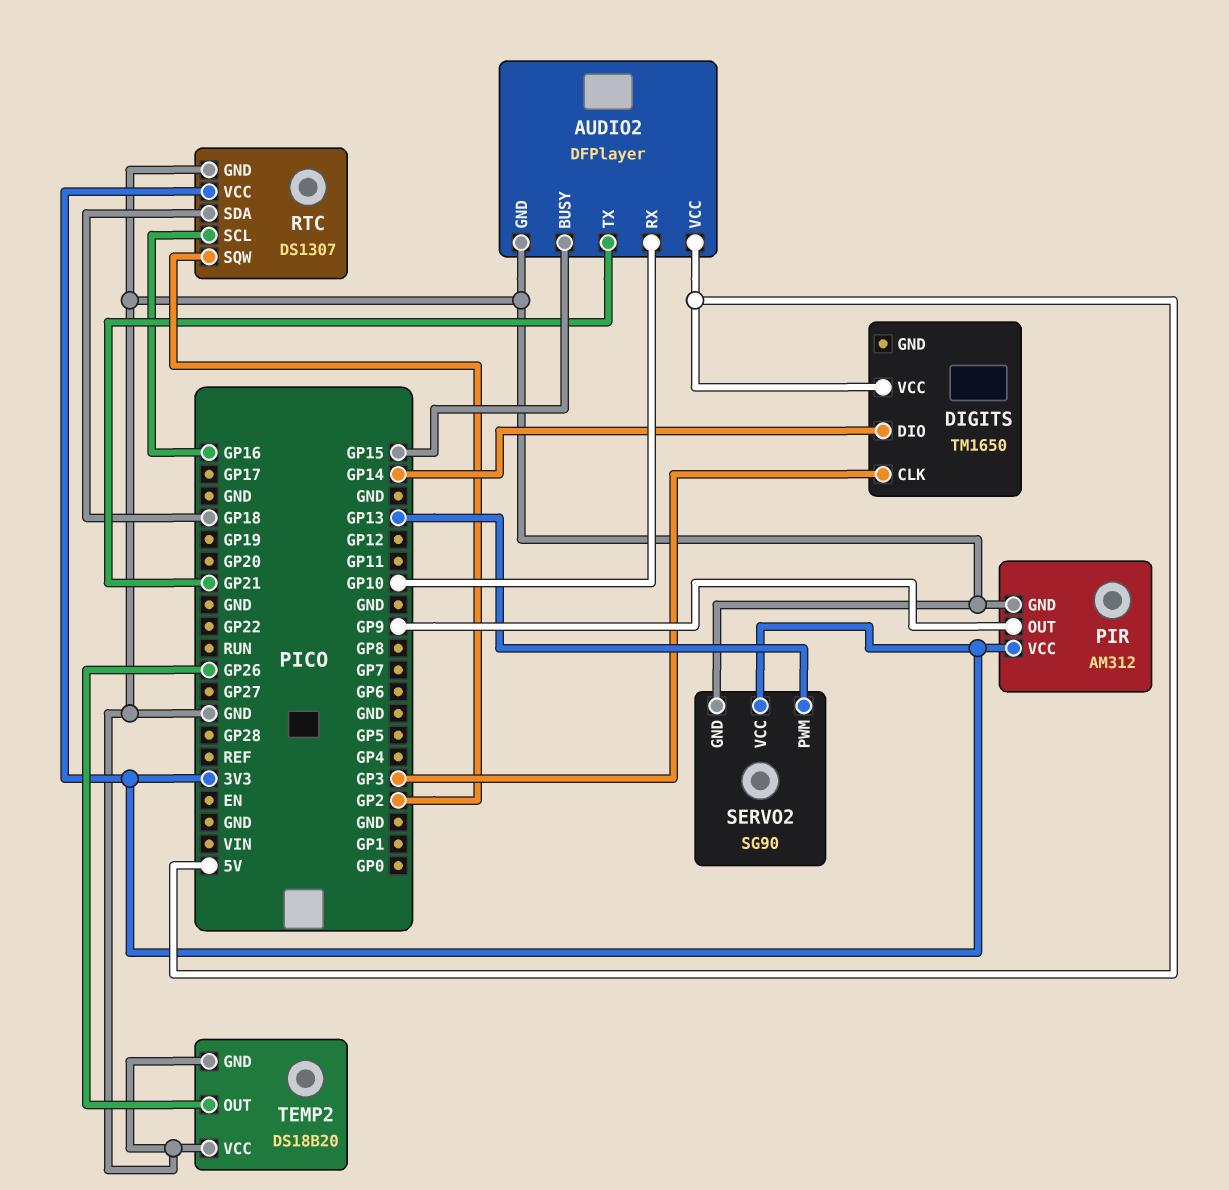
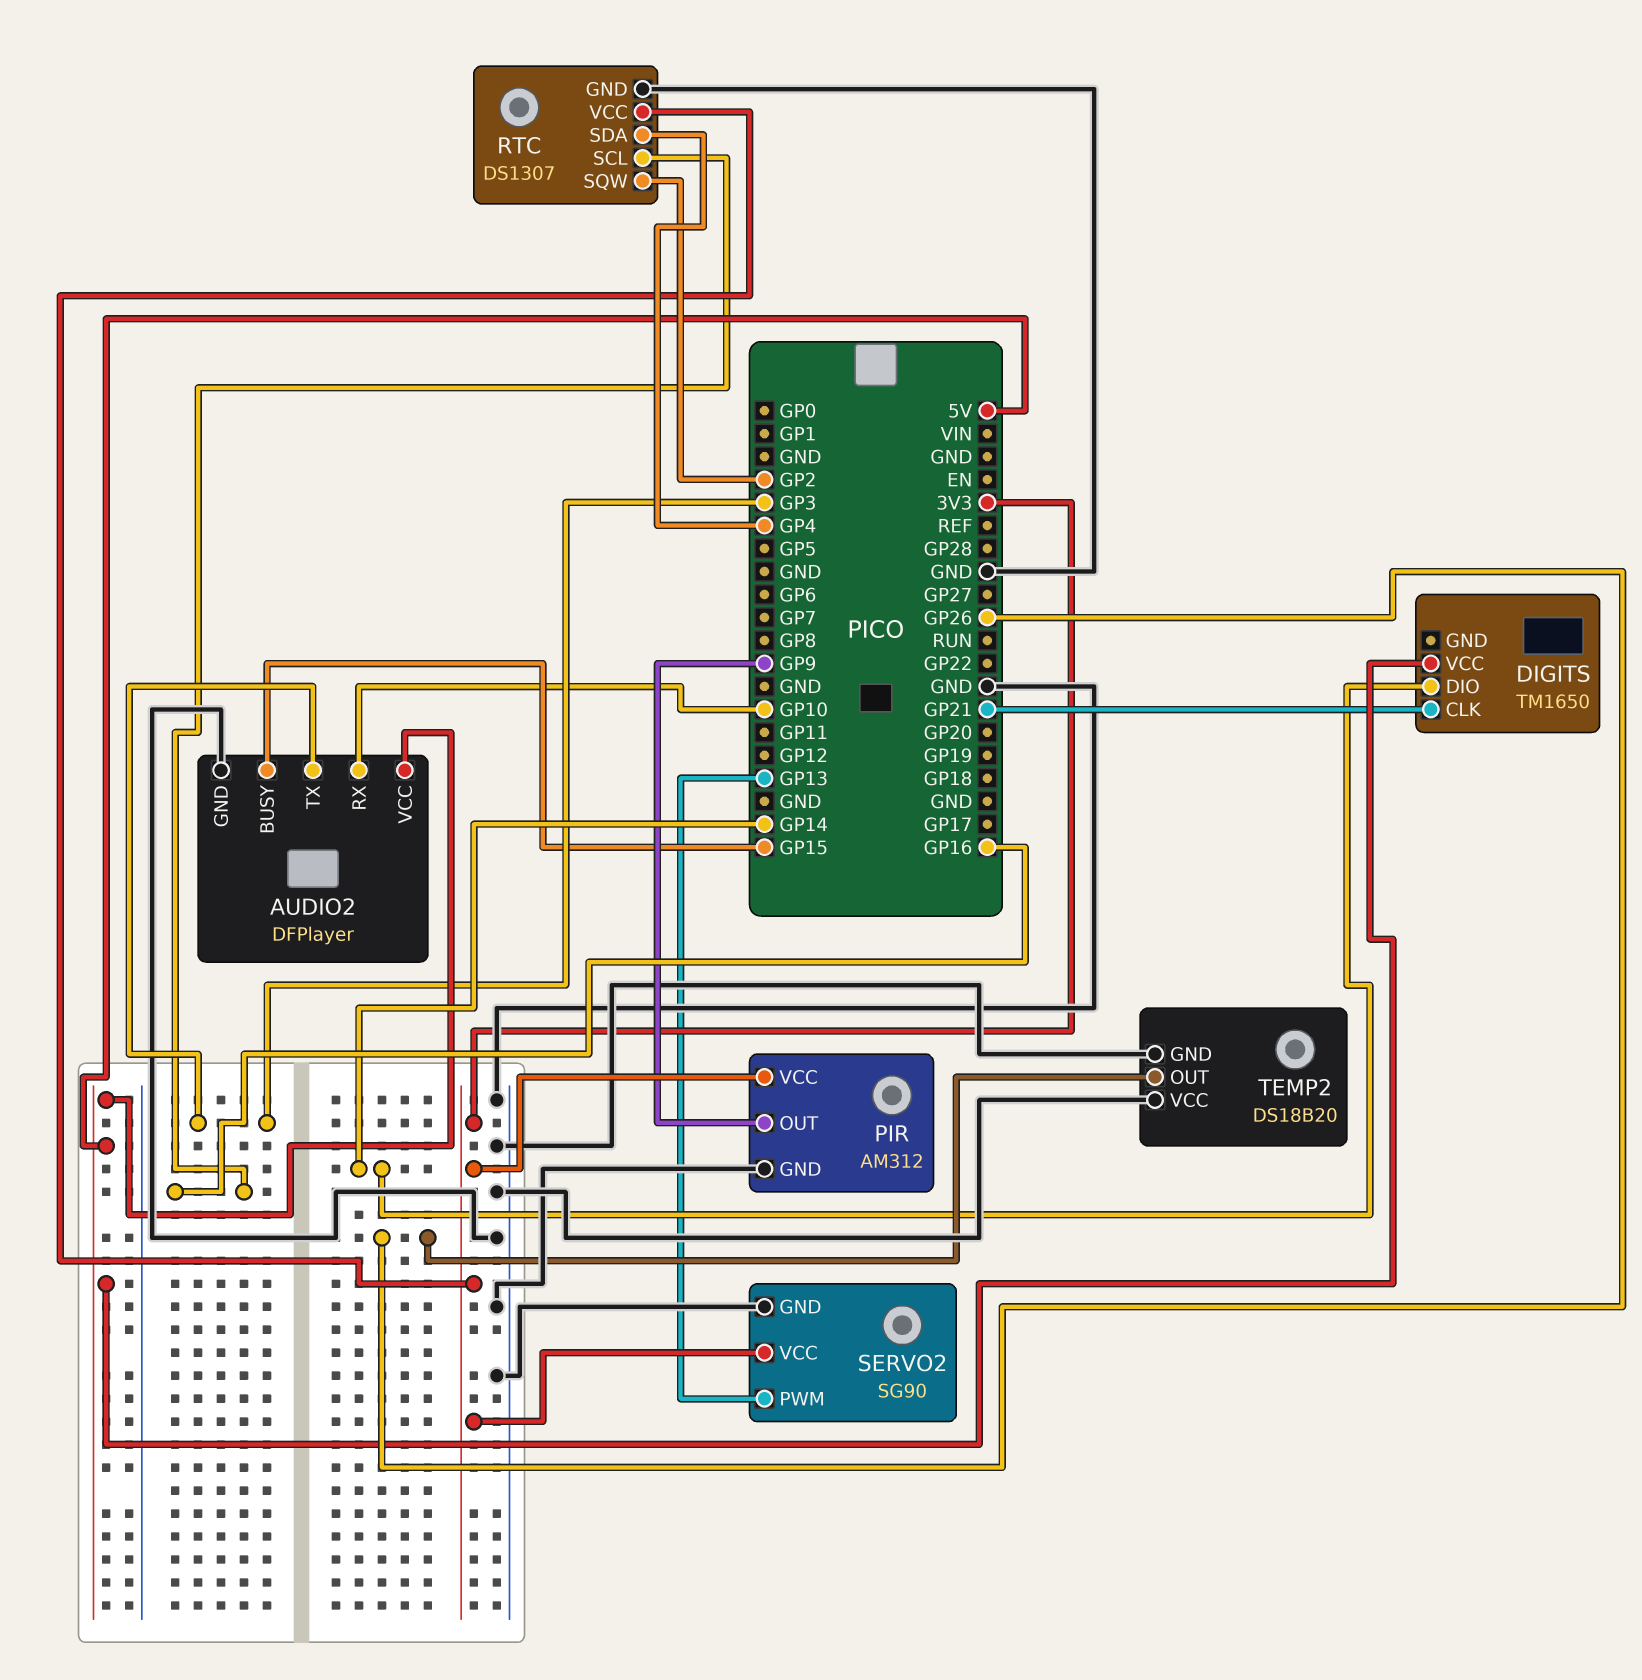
AUDIO2 pin TX: GP21 -> GP3
DIGITS pin CLK: GP3 -> GP21
RTC pin SDA: GP18 -> GP4

